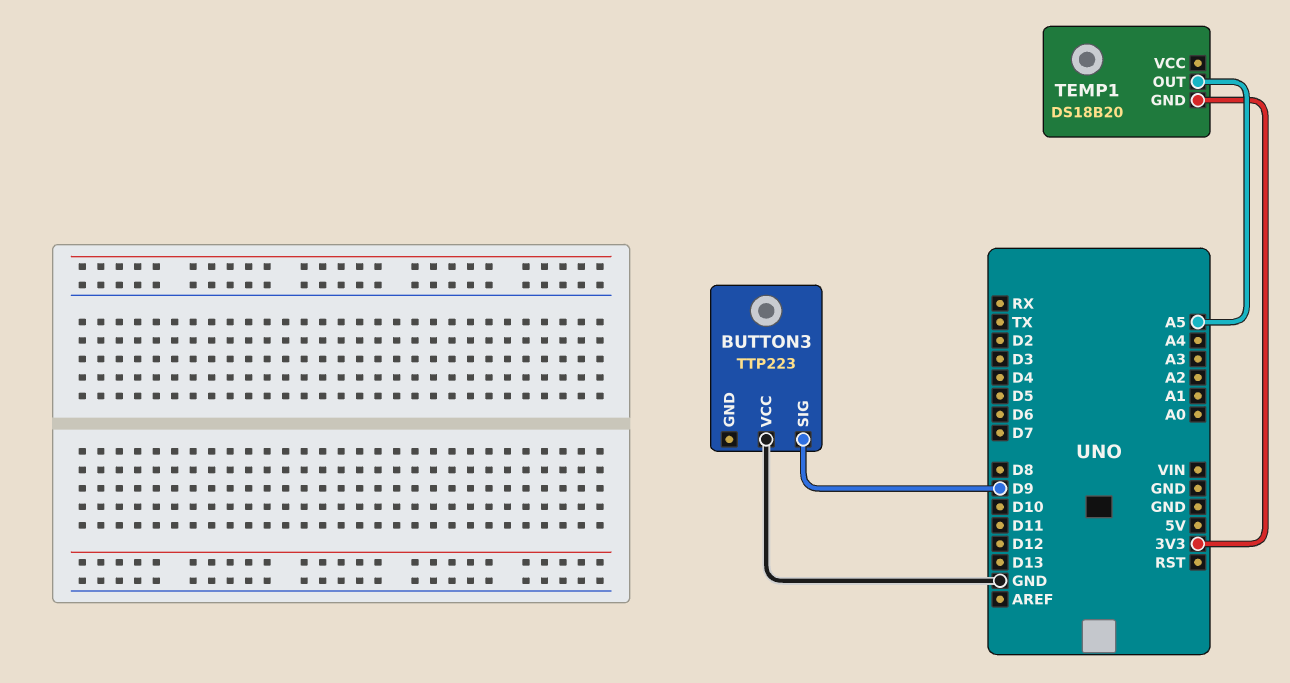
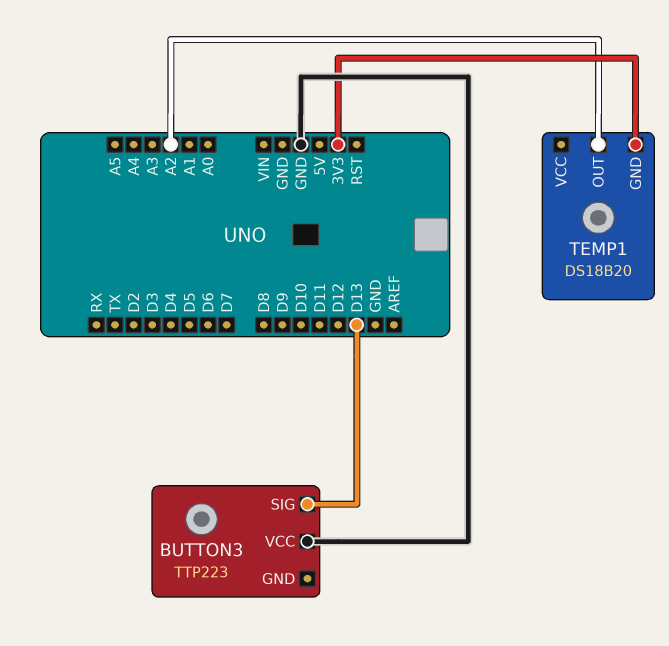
BUTTON3 pin SIG: D9 -> D13
TEMP1 pin OUT: A5 -> A2

